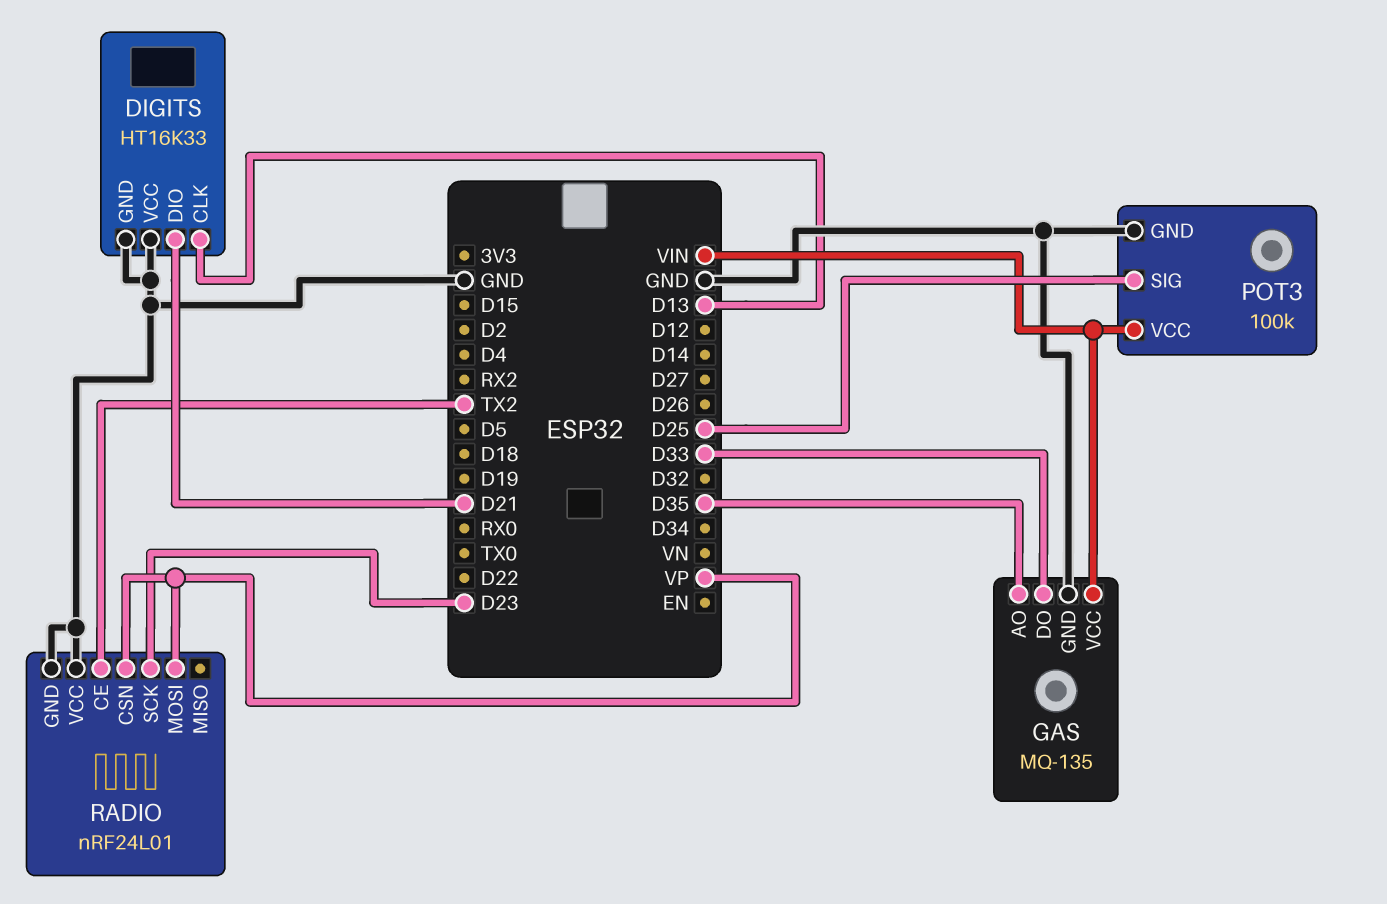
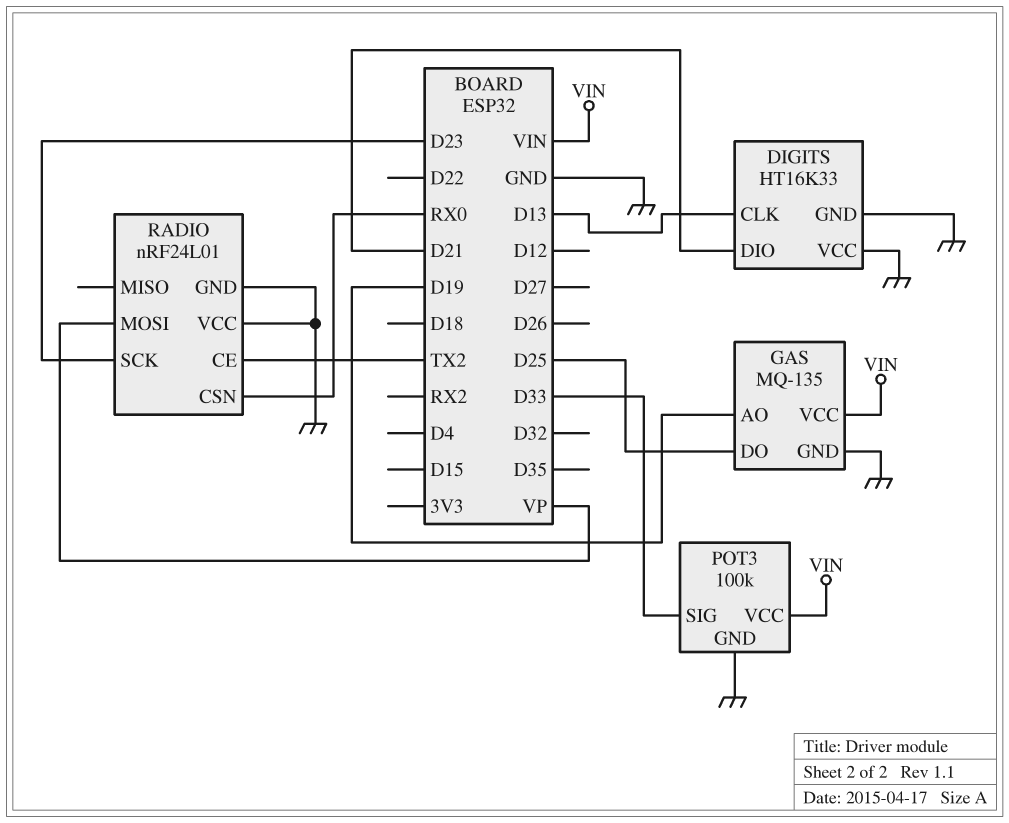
GAS pin AO: D35 -> D19
GAS pin DO: D33 -> D25
POT3 pin SIG: D25 -> D33
RADIO pin CSN: VP -> RX0

